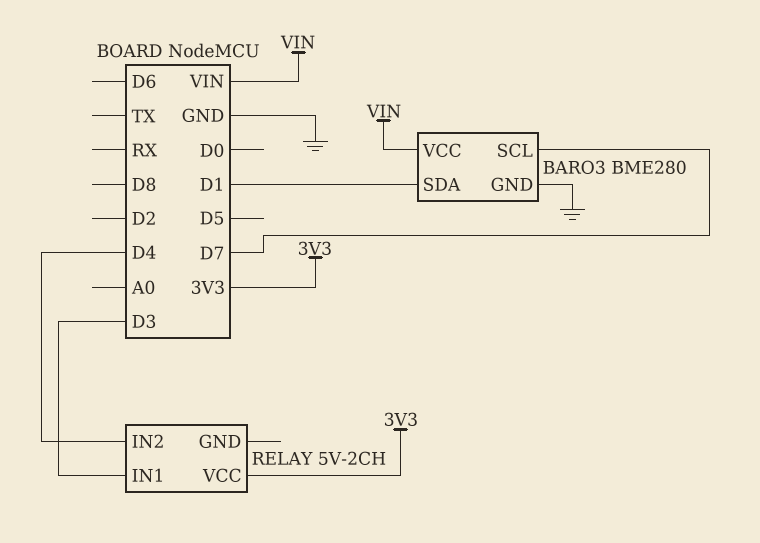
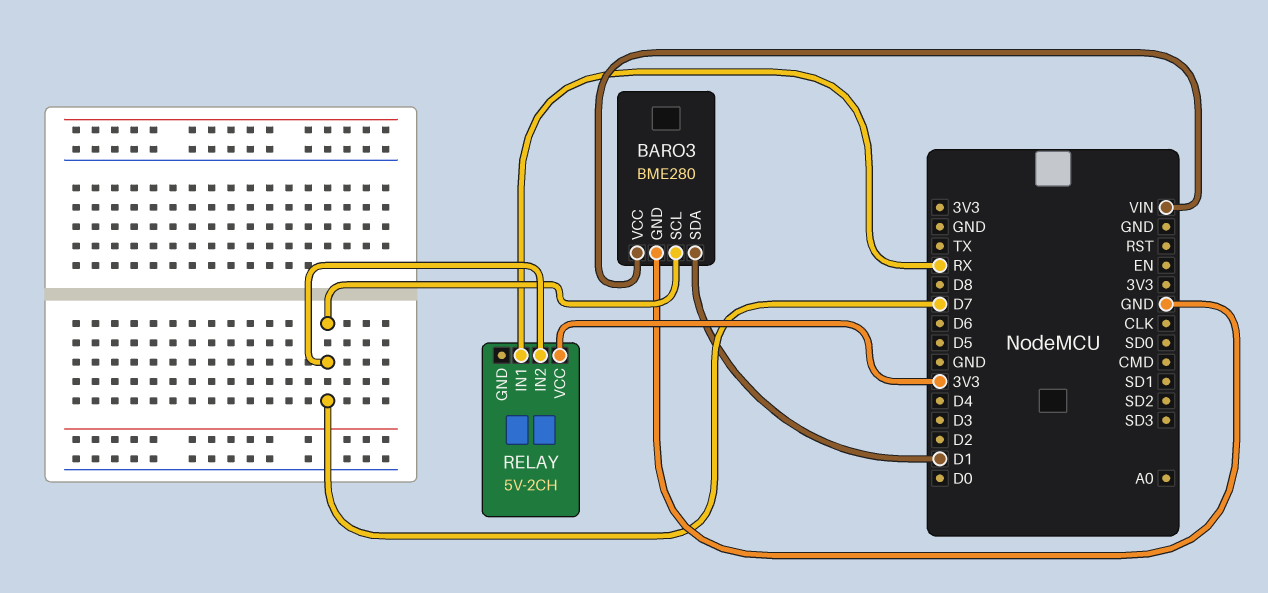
RELAY pin IN1: D3 -> RX
RELAY pin IN2: D4 -> D7

